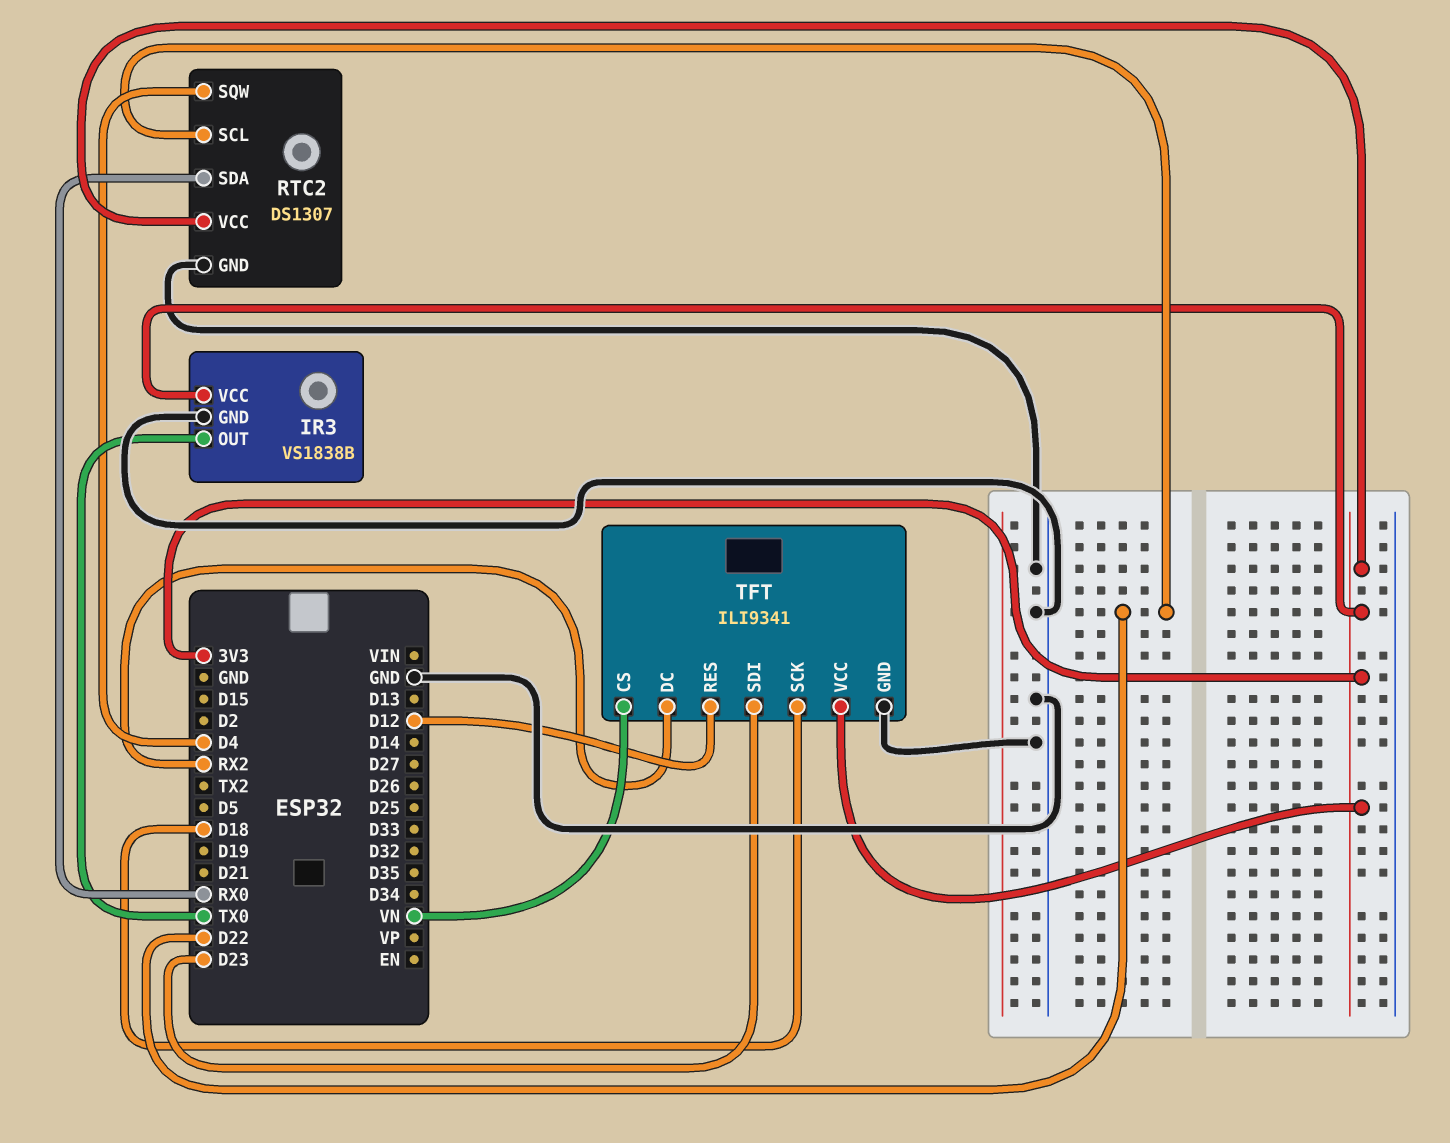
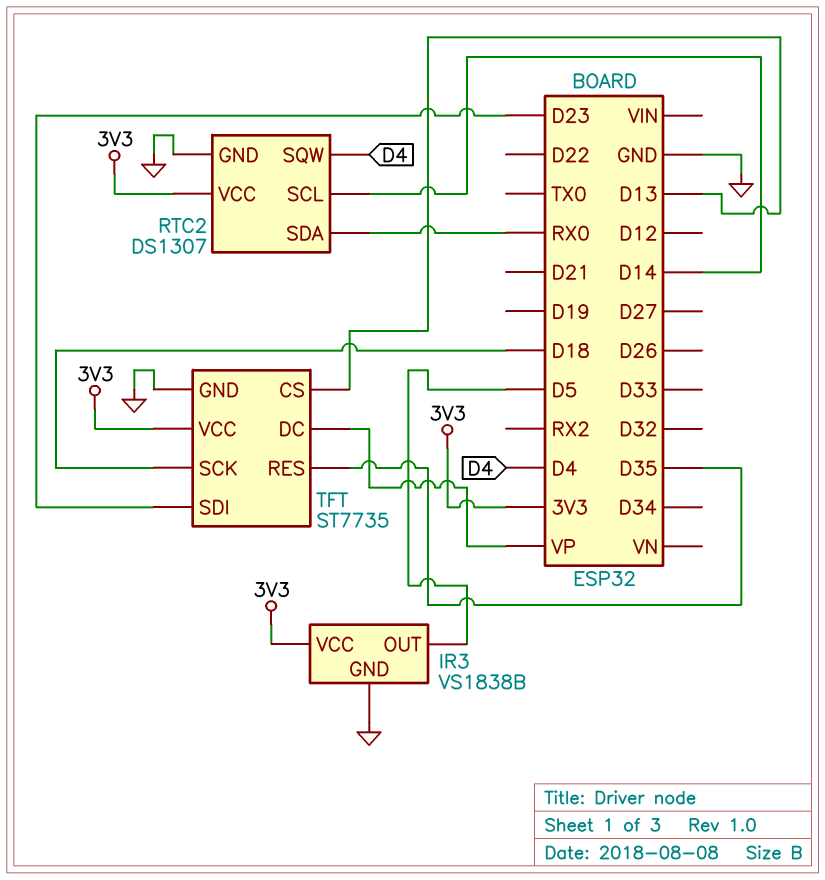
IR3 pin OUT: TX0 -> D5
RTC2 pin SCL: D22 -> D14
TFT: ILI9341 -> ST7735
TFT pin CS: VN -> D13
TFT pin DC: RX2 -> VP
TFT pin RES: D12 -> D35

